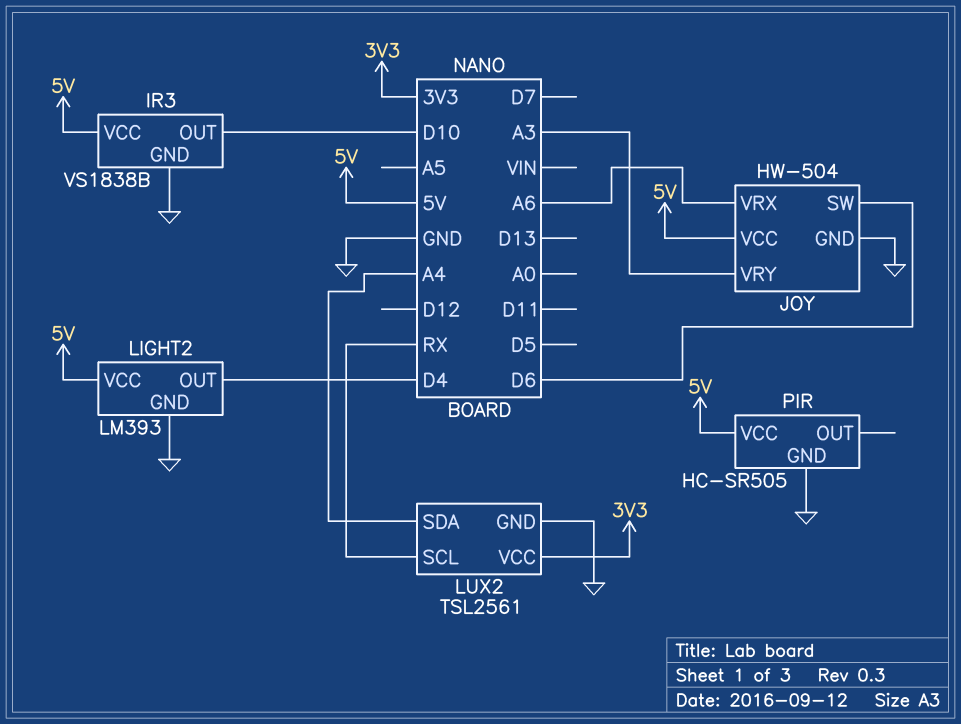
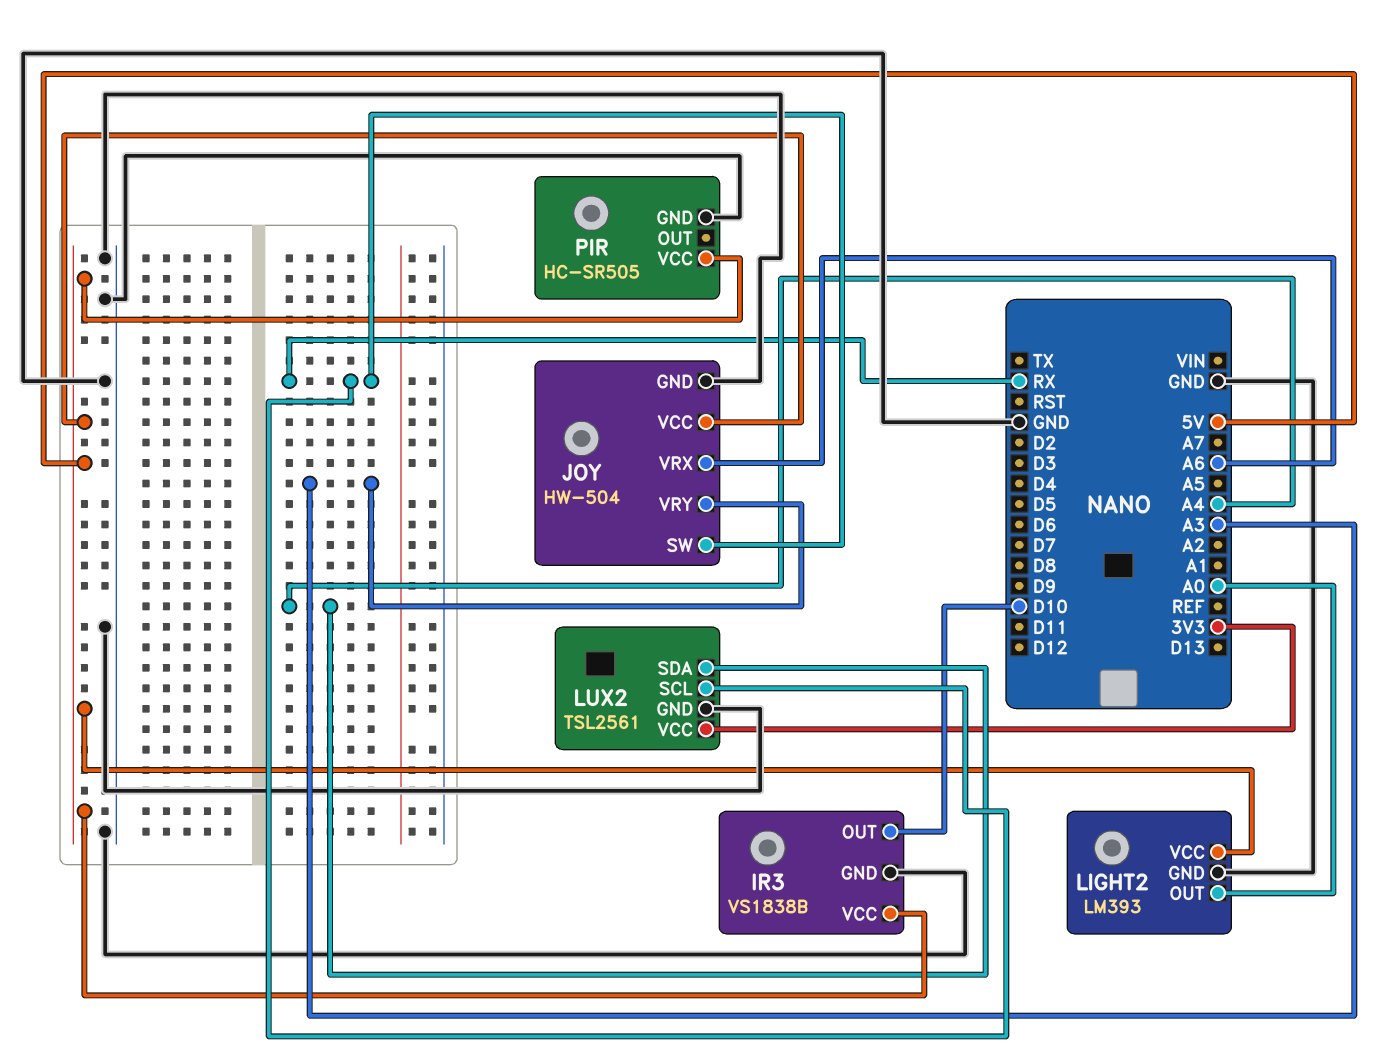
JOY pin SW: D6 -> RX
LIGHT2 pin OUT: D4 -> A0

